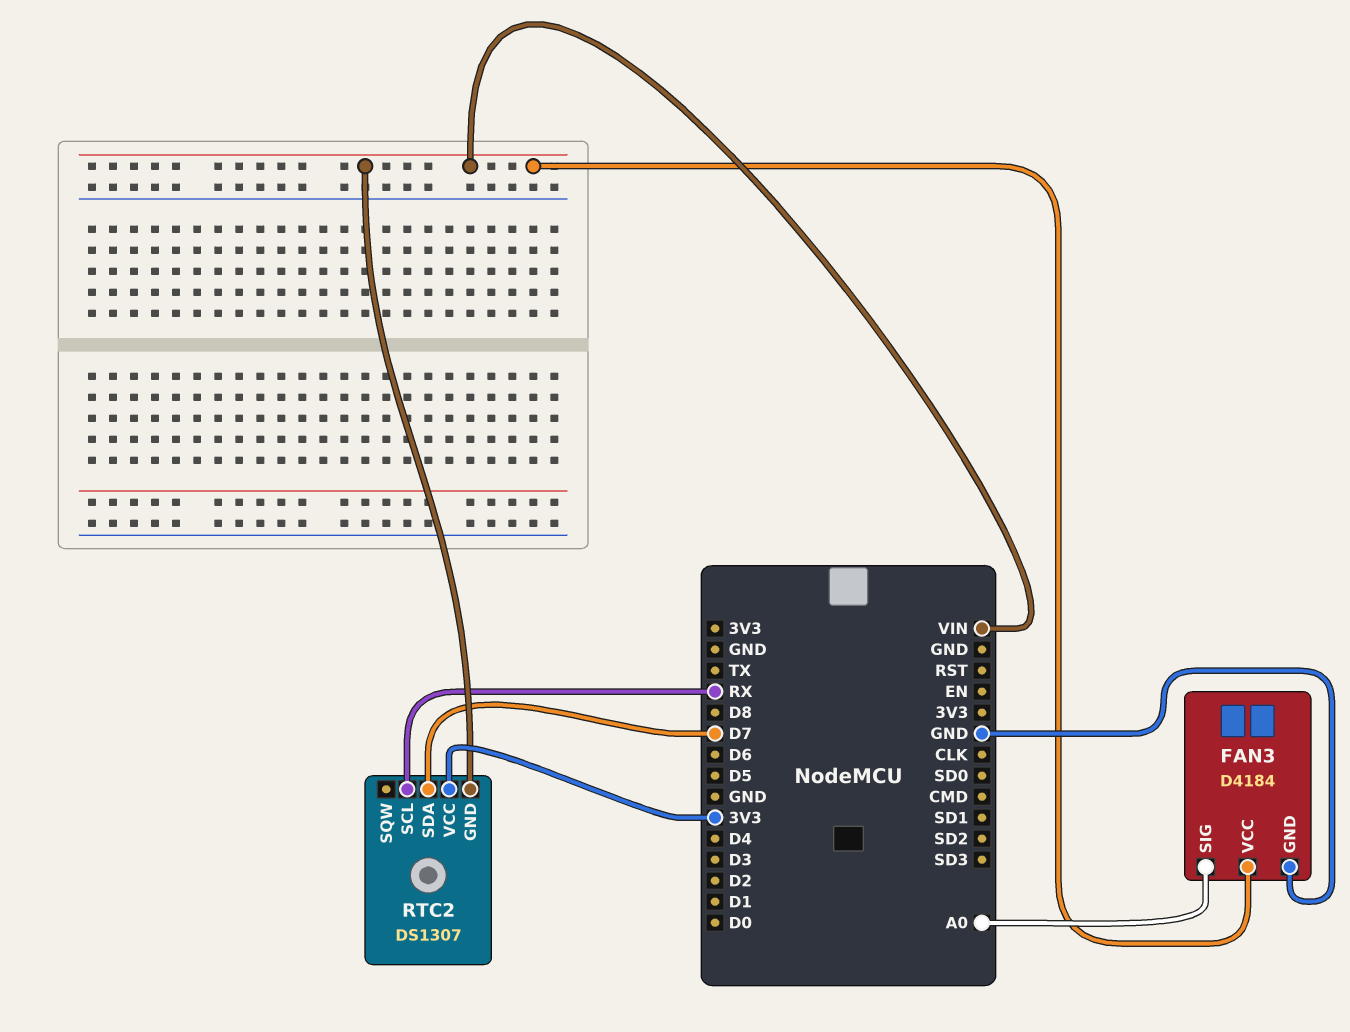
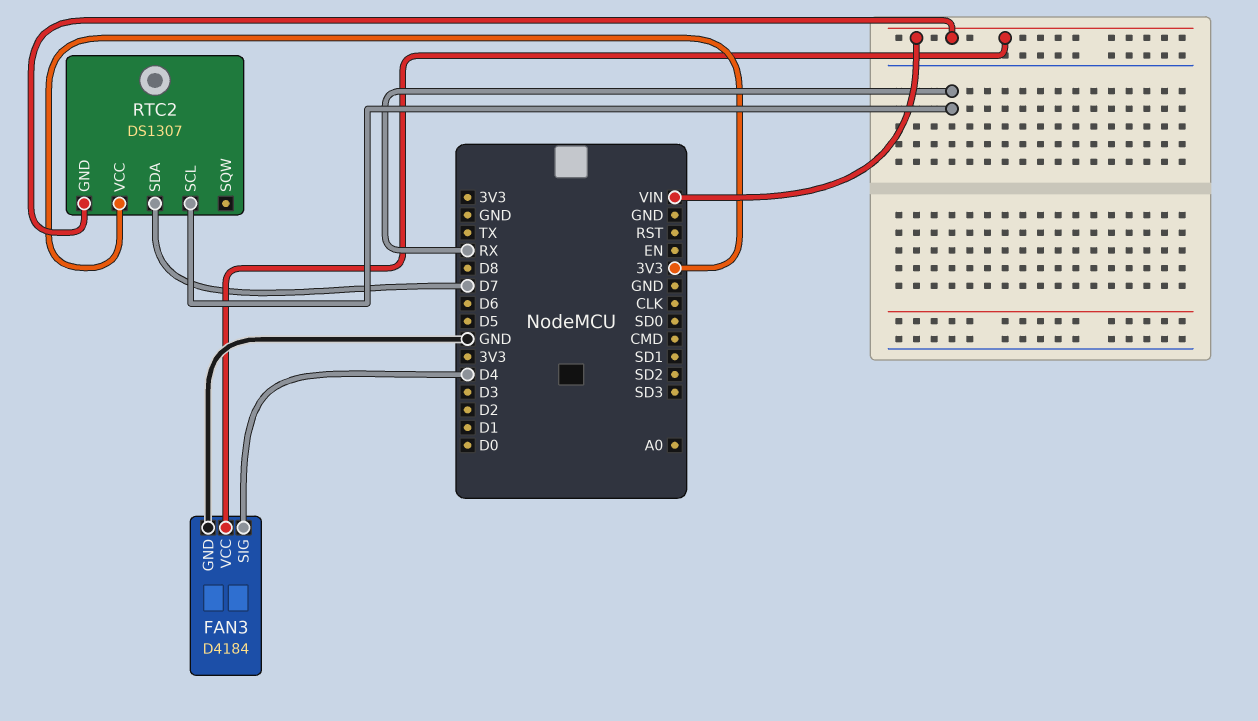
FAN3 pin SIG: A0 -> D4

